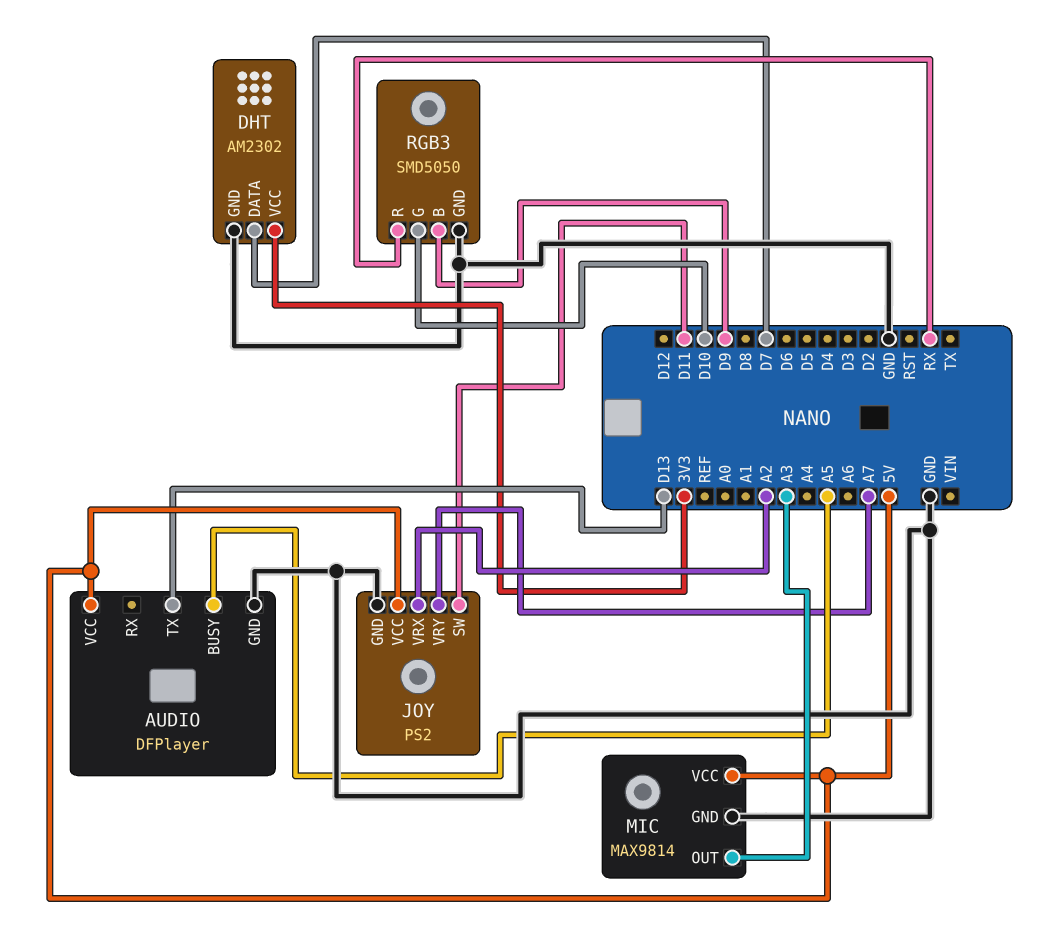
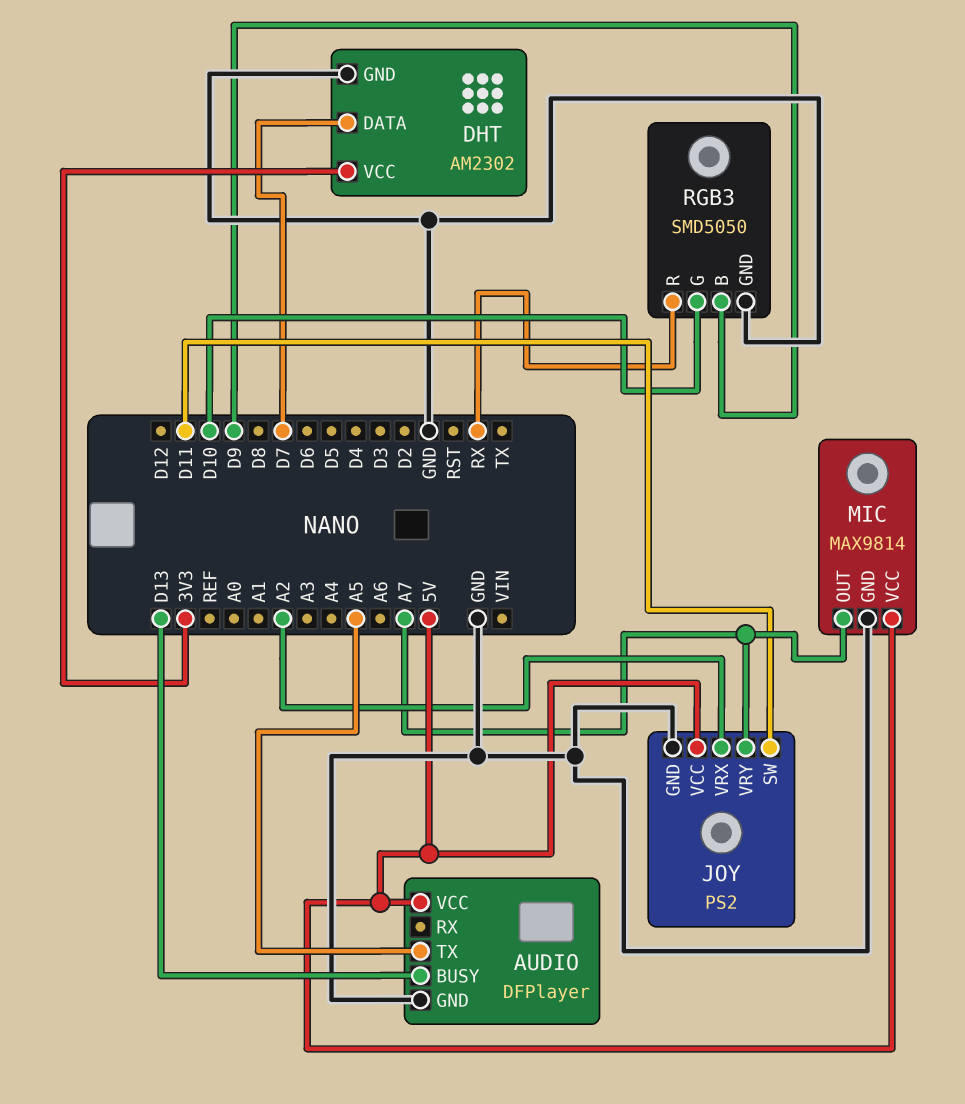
AUDIO pin BUSY: A5 -> D13
AUDIO pin TX: D13 -> A5
MIC pin OUT: A3 -> A7

